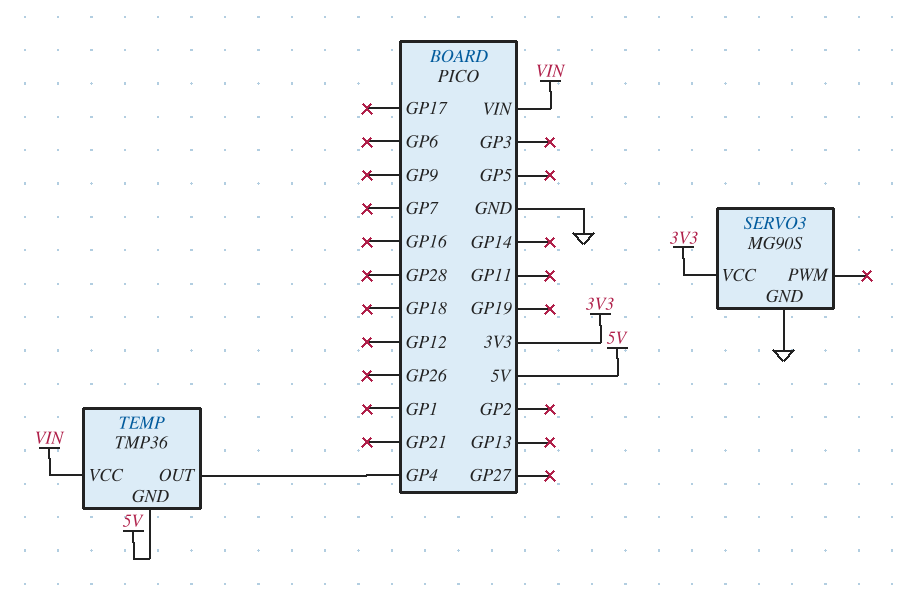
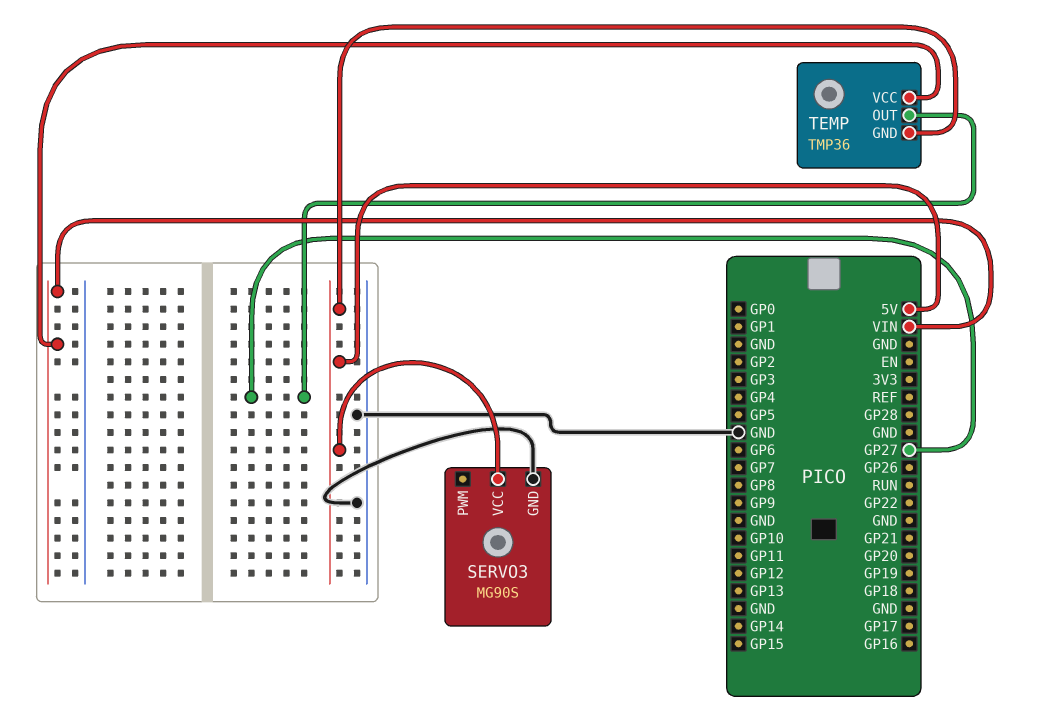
SERVO3 pin VCC: 3V3 -> 5V
TEMP pin OUT: GP4 -> GP27

